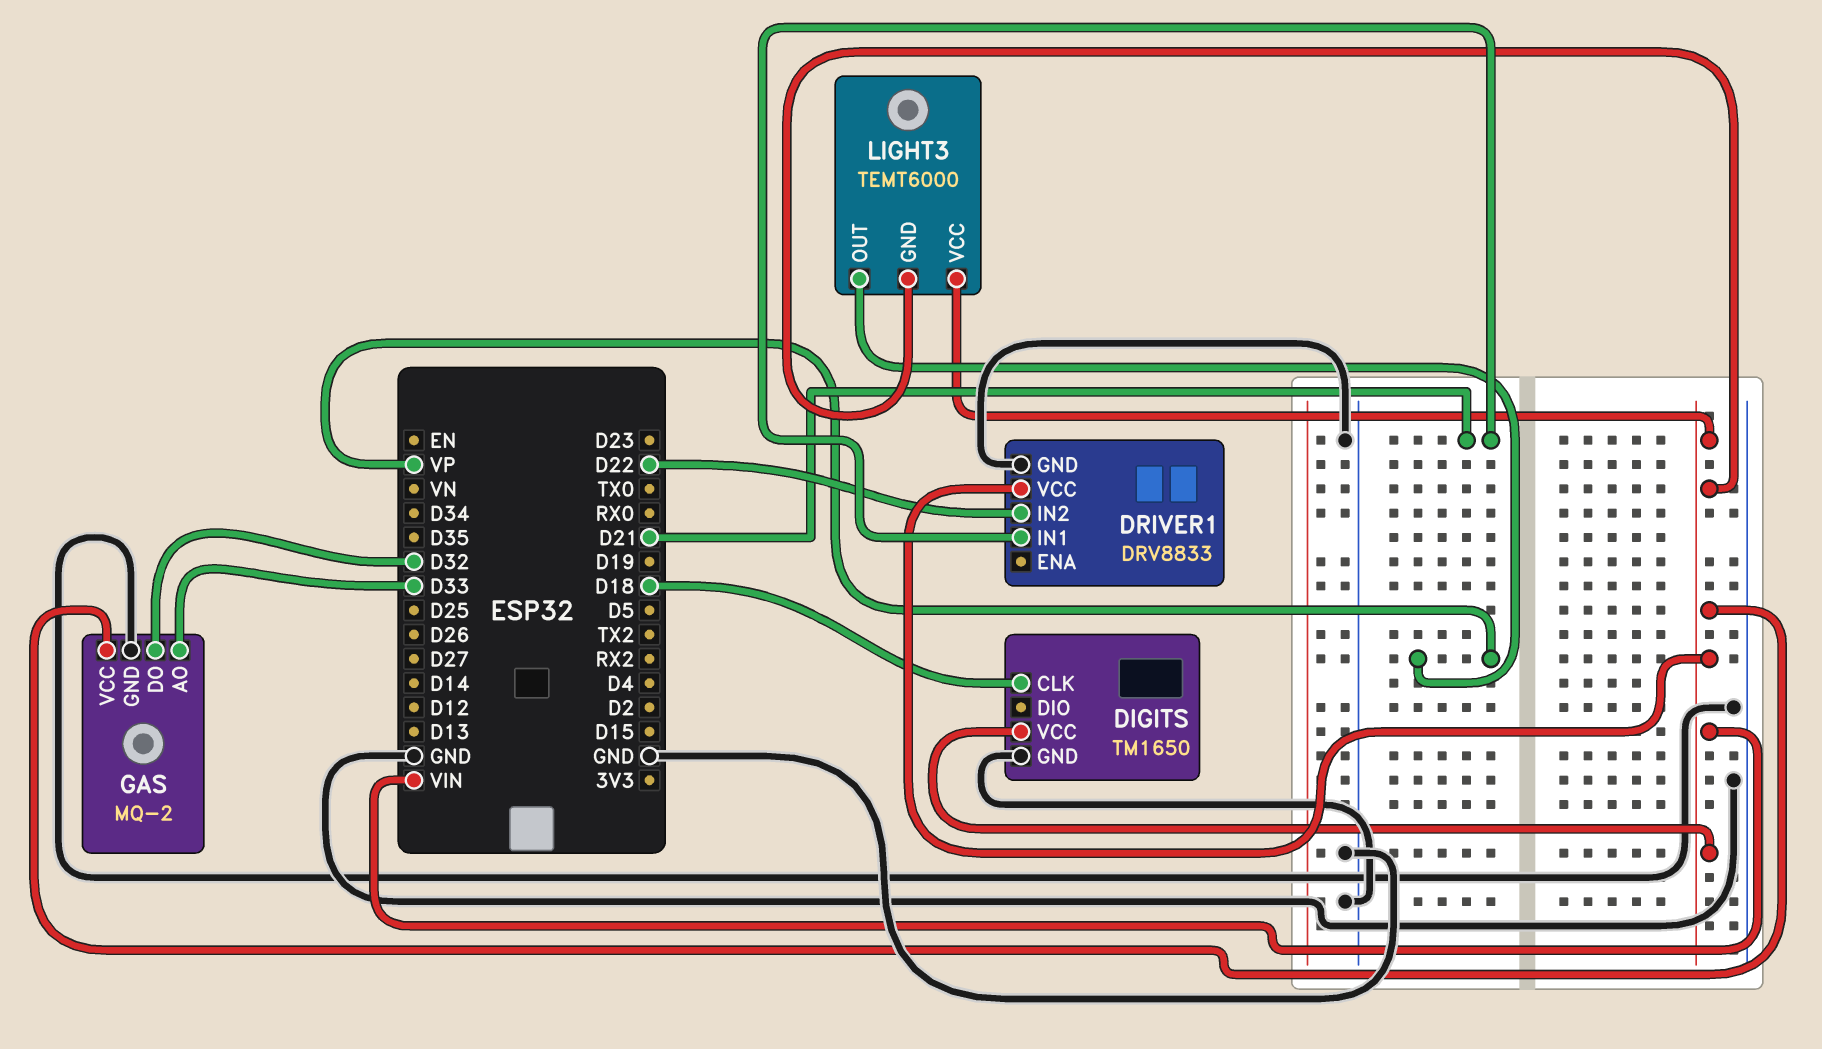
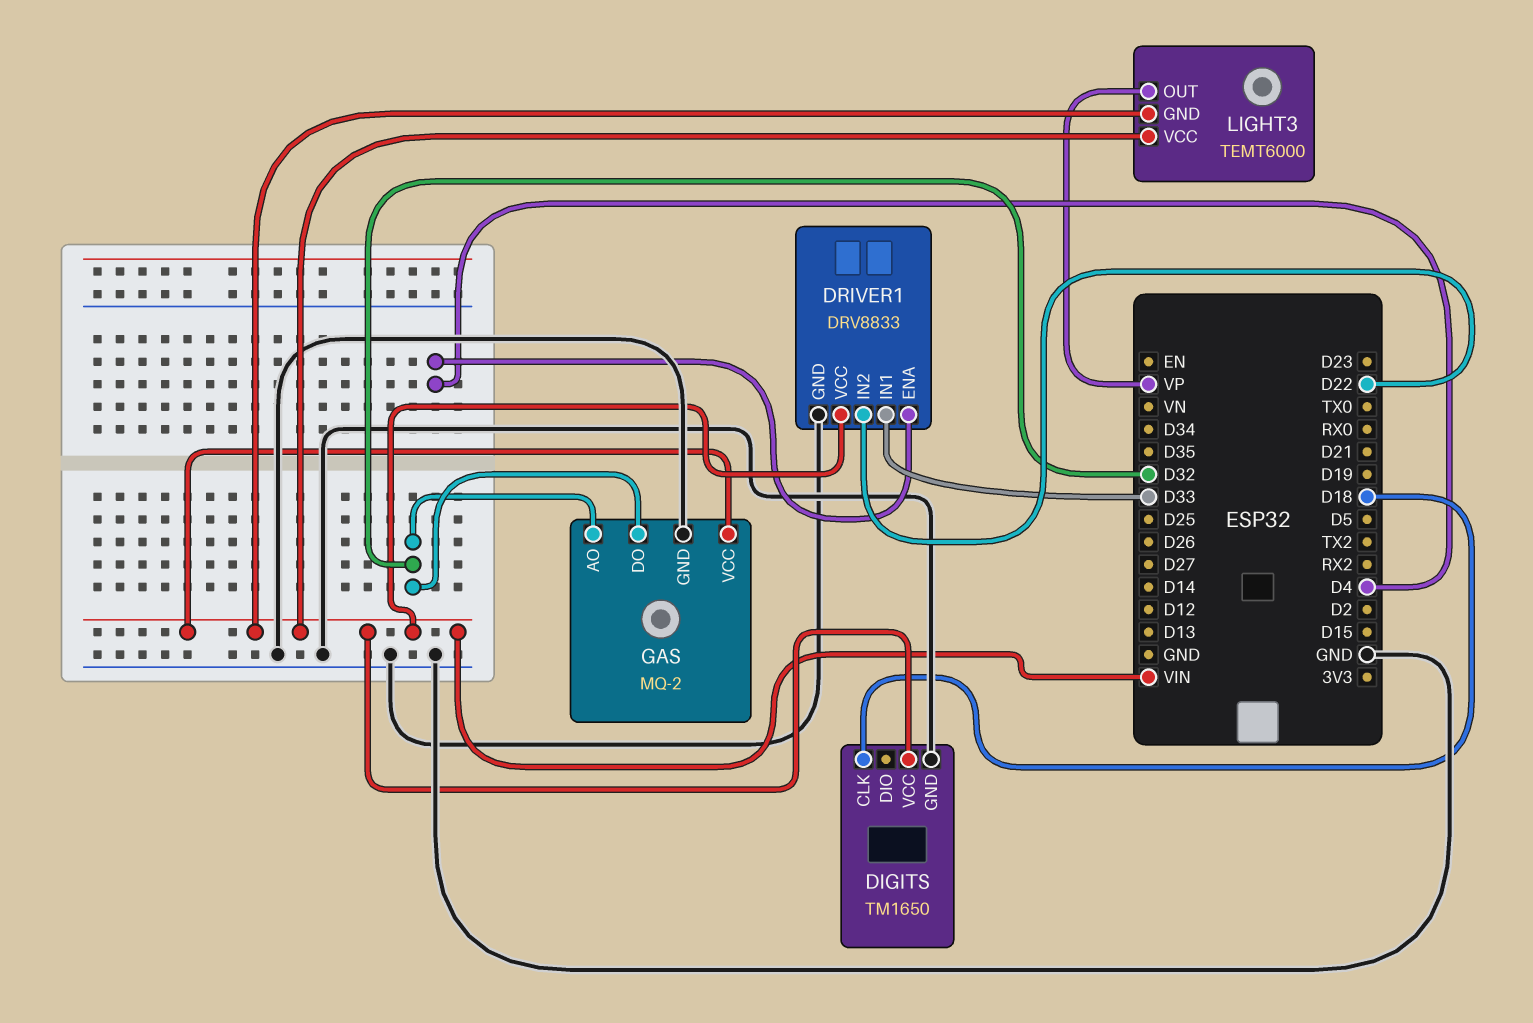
DRIVER1 pin ENA: none -> D4
DRIVER1 pin IN1: D21 -> D33
GAS pin AO: D33 -> D32

